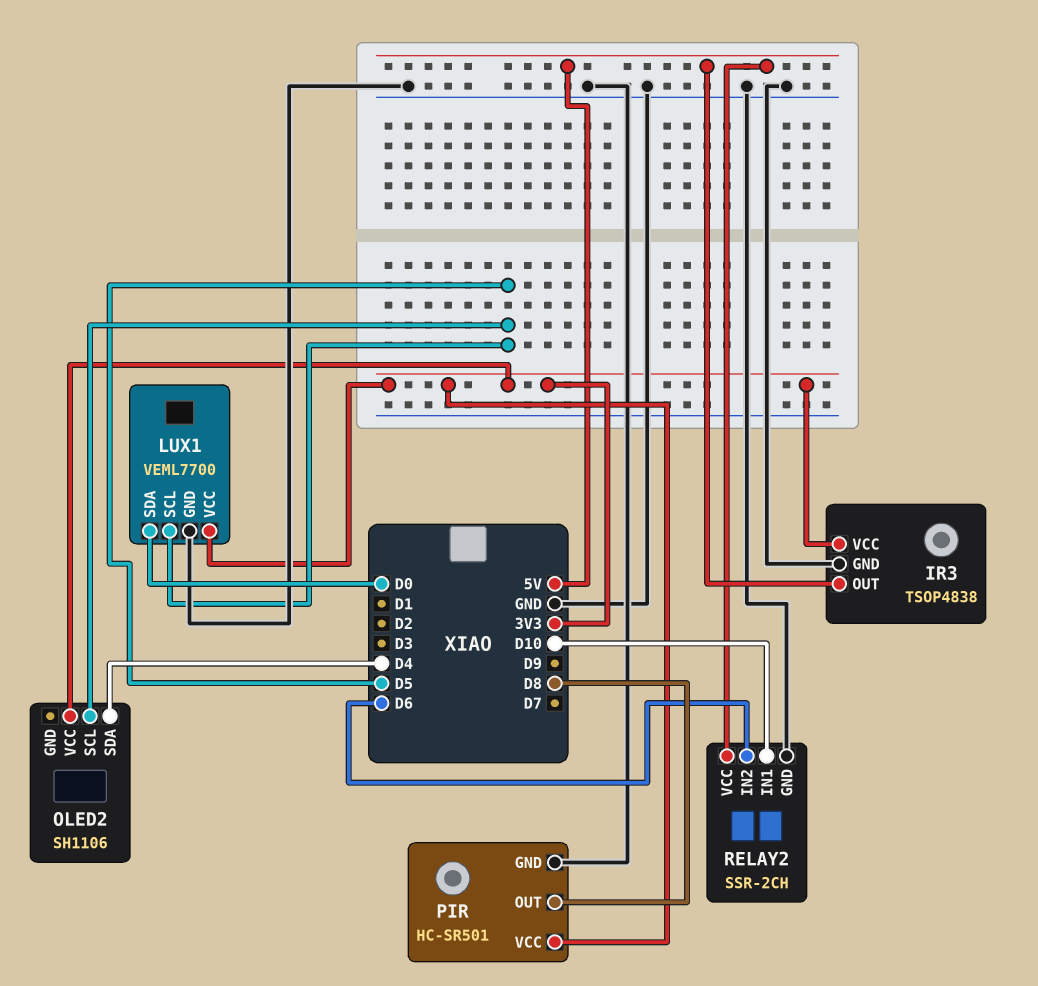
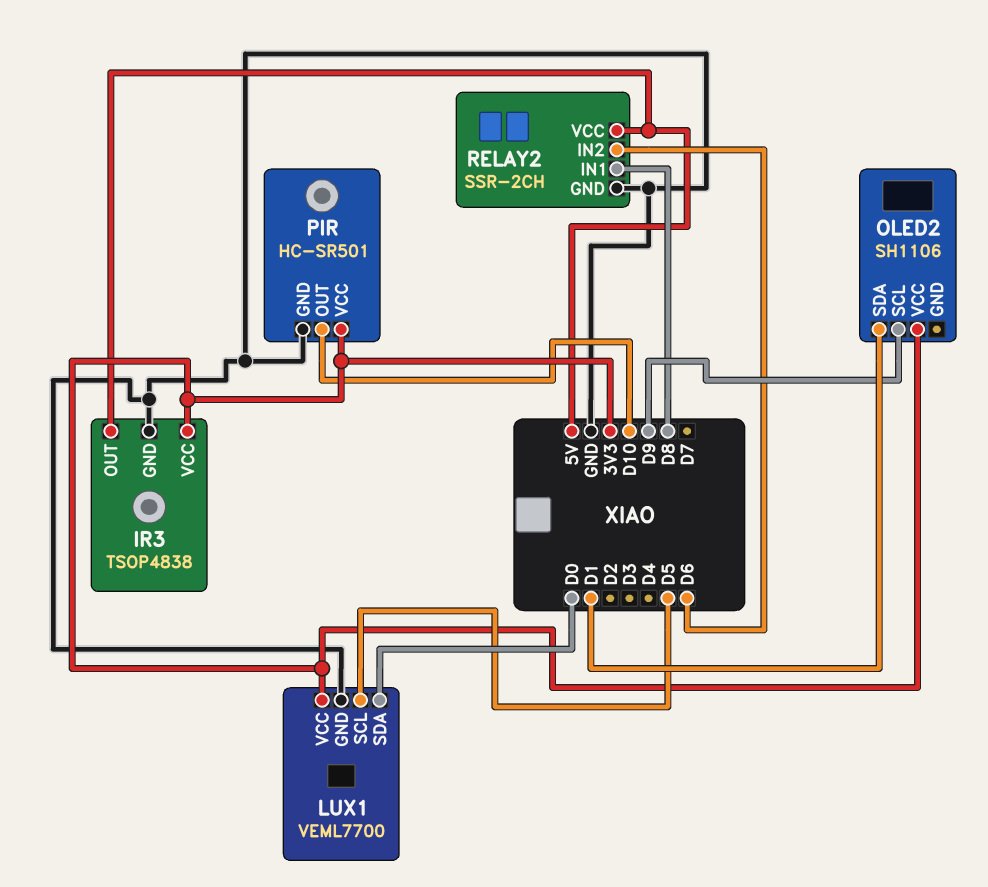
OLED2 pin SCL: D5 -> D9
OLED2 pin SDA: D4 -> D1
PIR pin OUT: D8 -> D10
RELAY2 pin IN1: D10 -> D8

